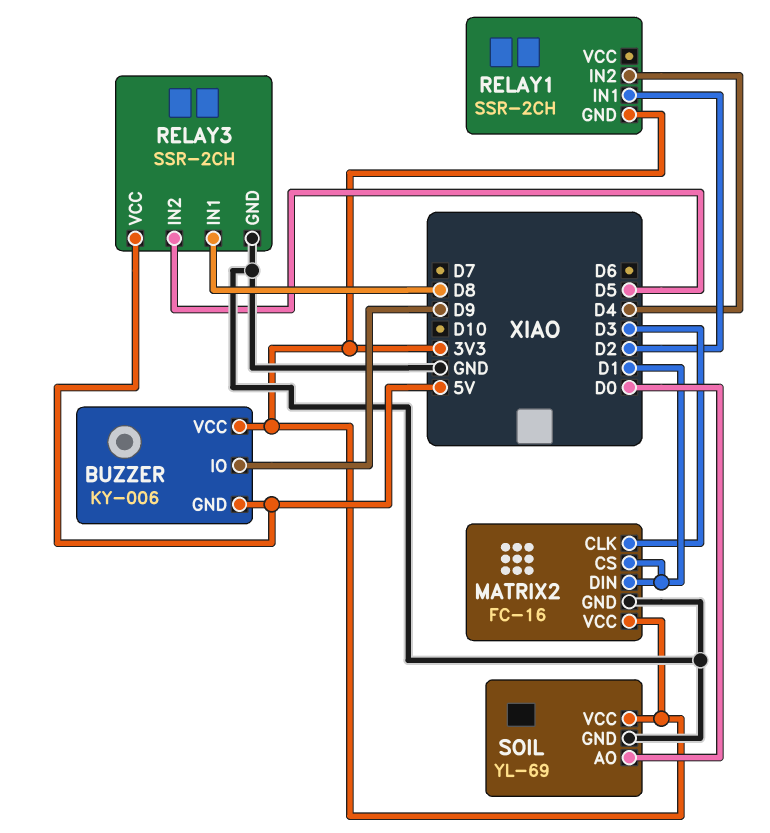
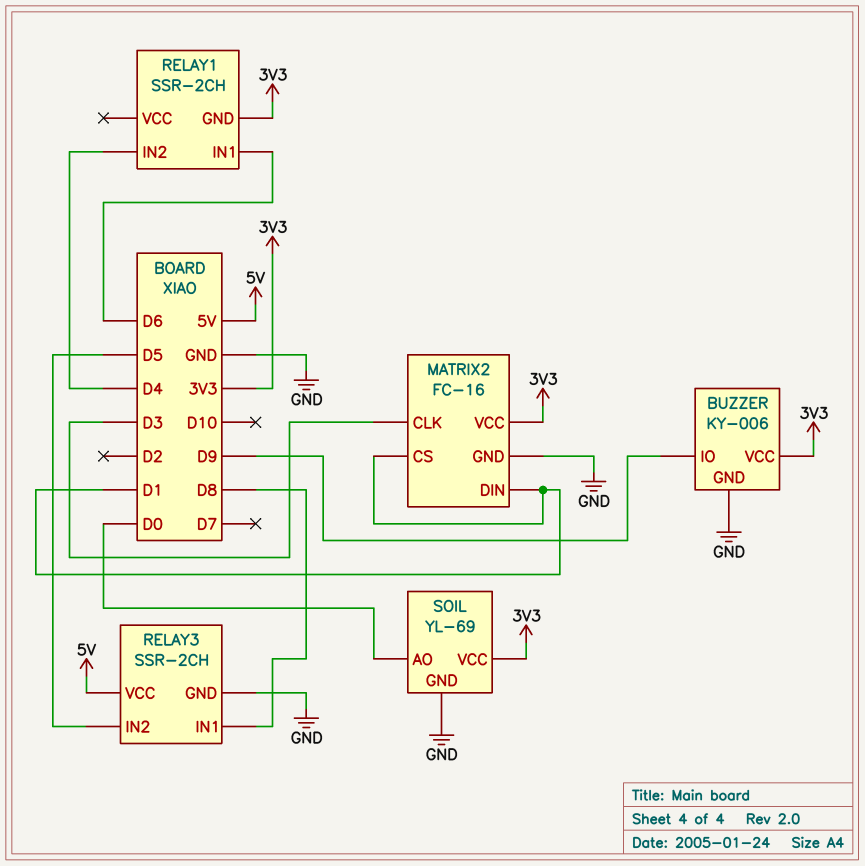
BUZZER pin GND: 5V -> GND
RELAY1 pin IN1: D2 -> D6

